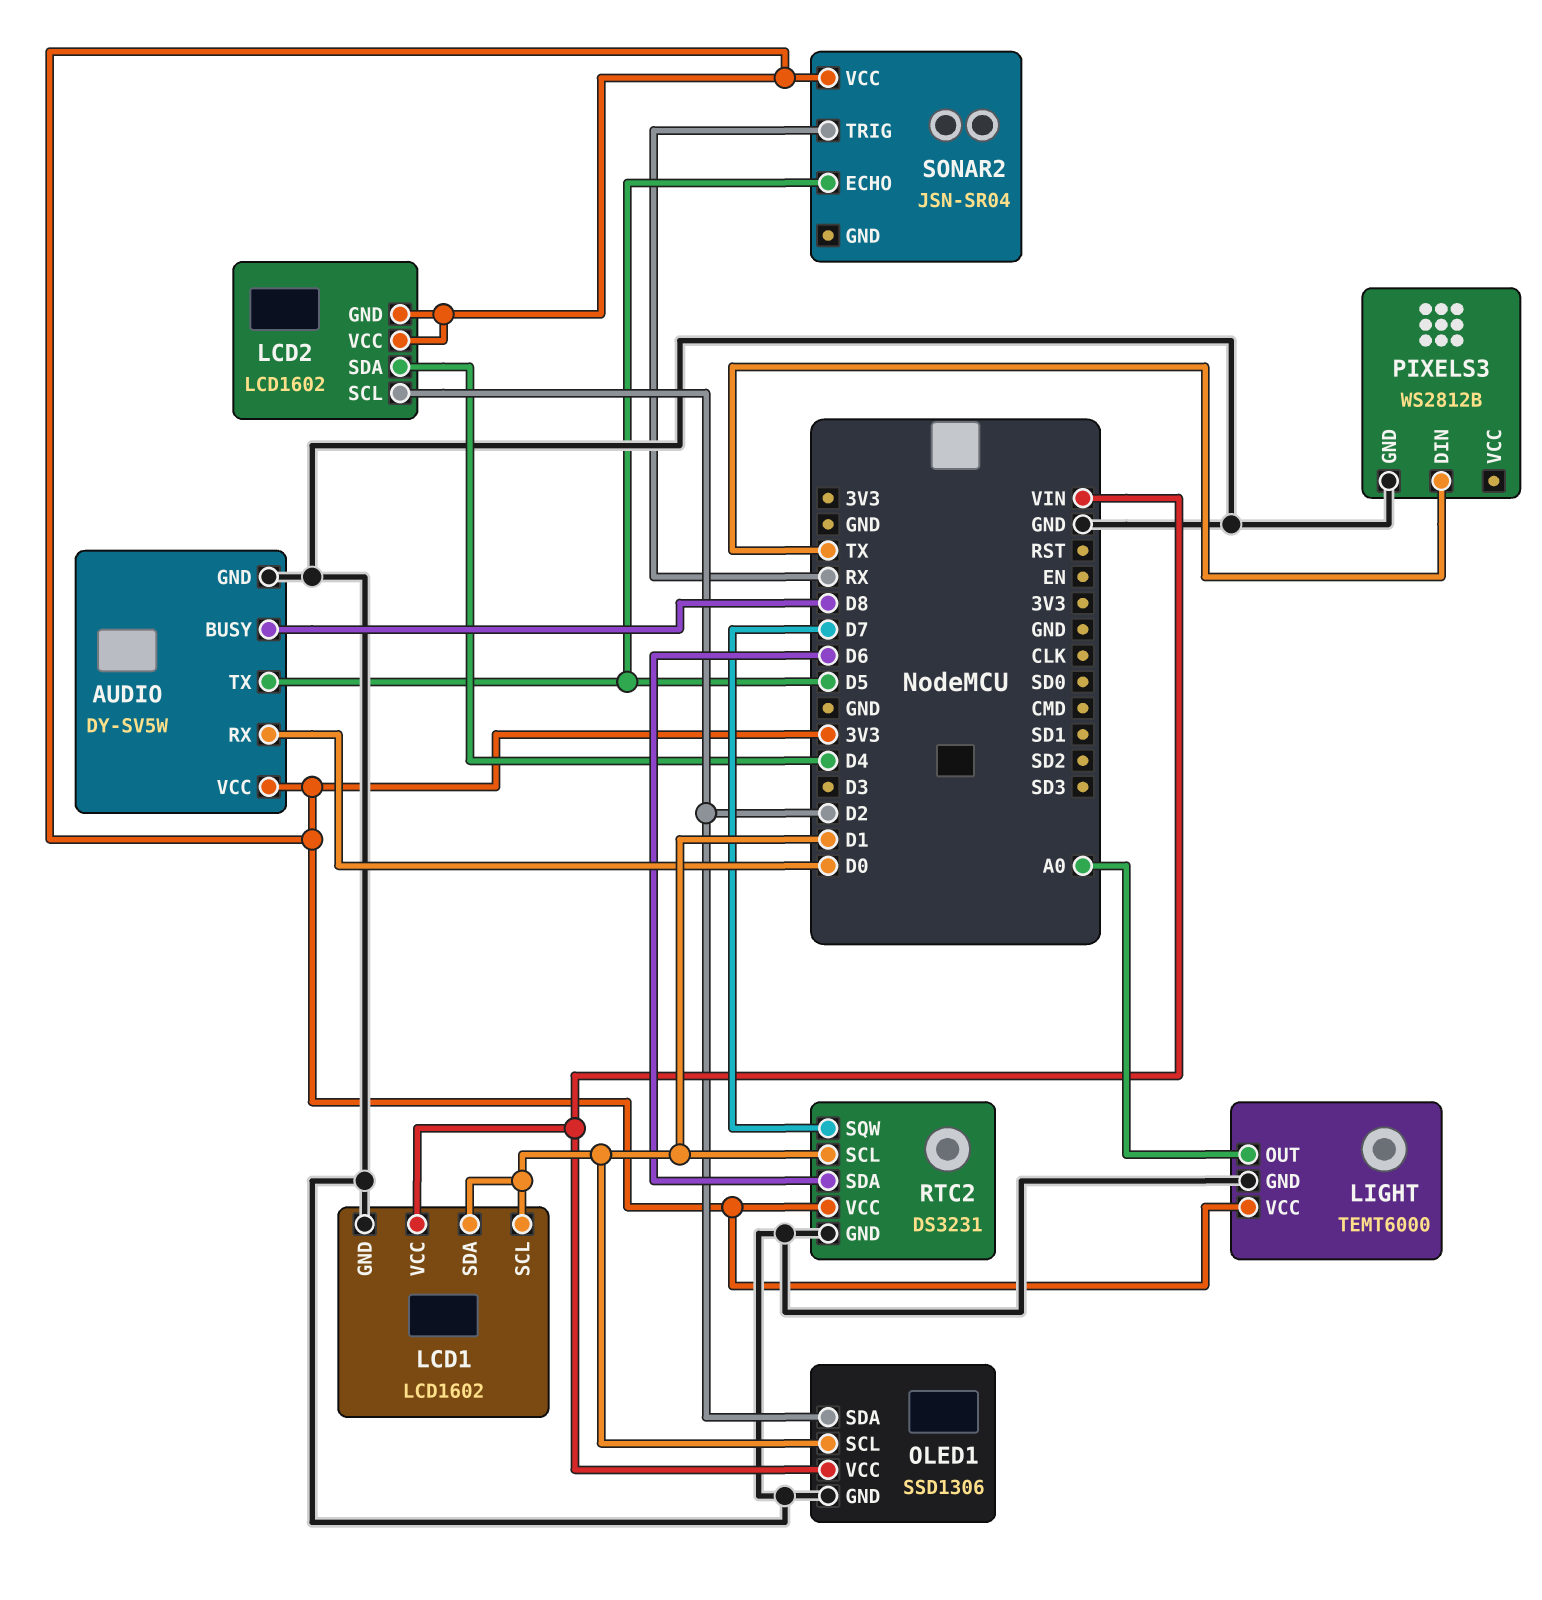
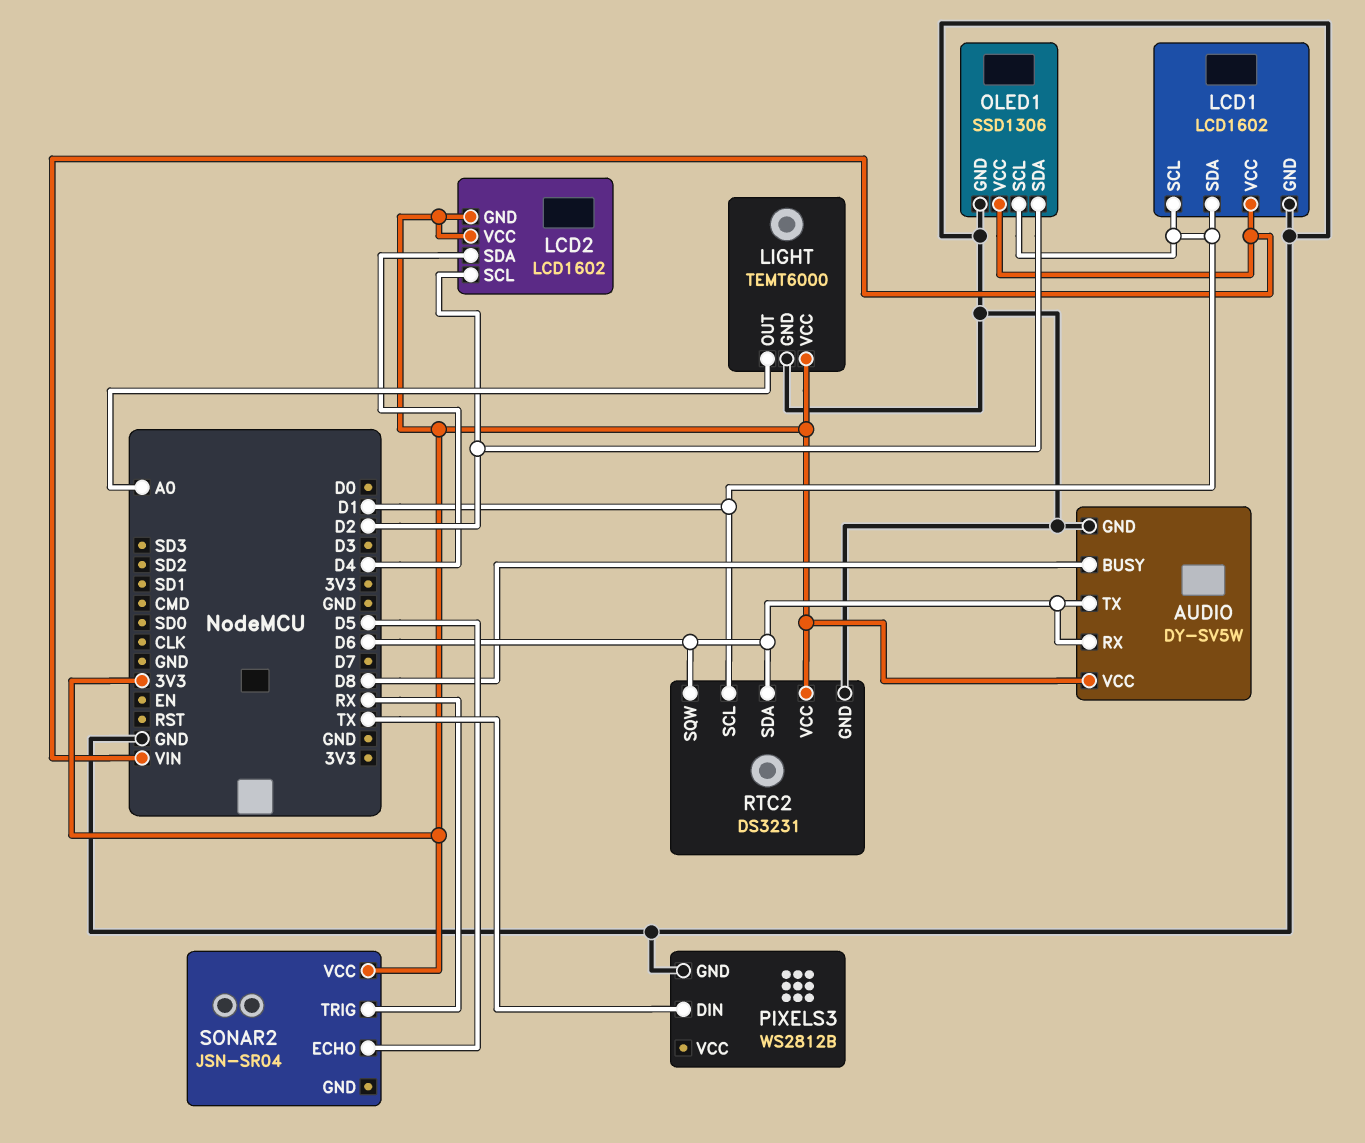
AUDIO pin RX: D0 -> D6
AUDIO pin TX: D5 -> D6
RTC2 pin SQW: D7 -> D6

